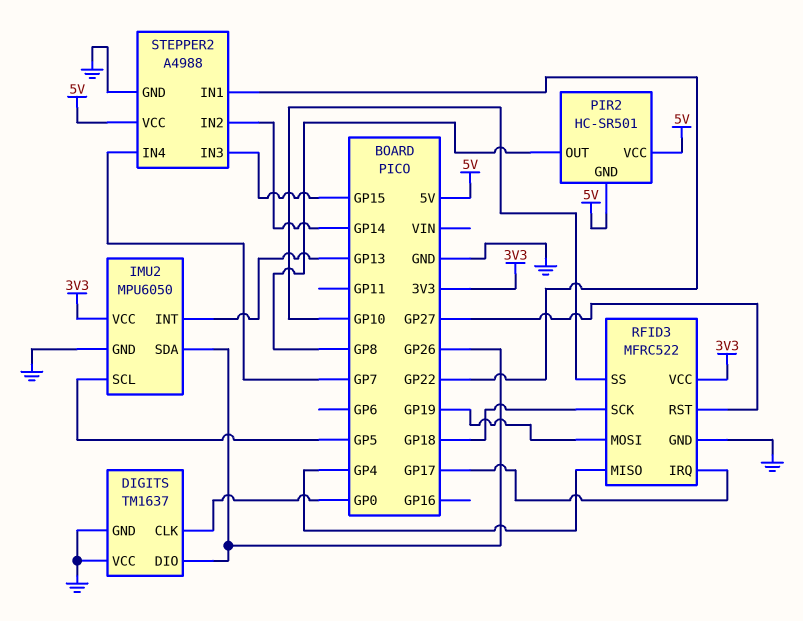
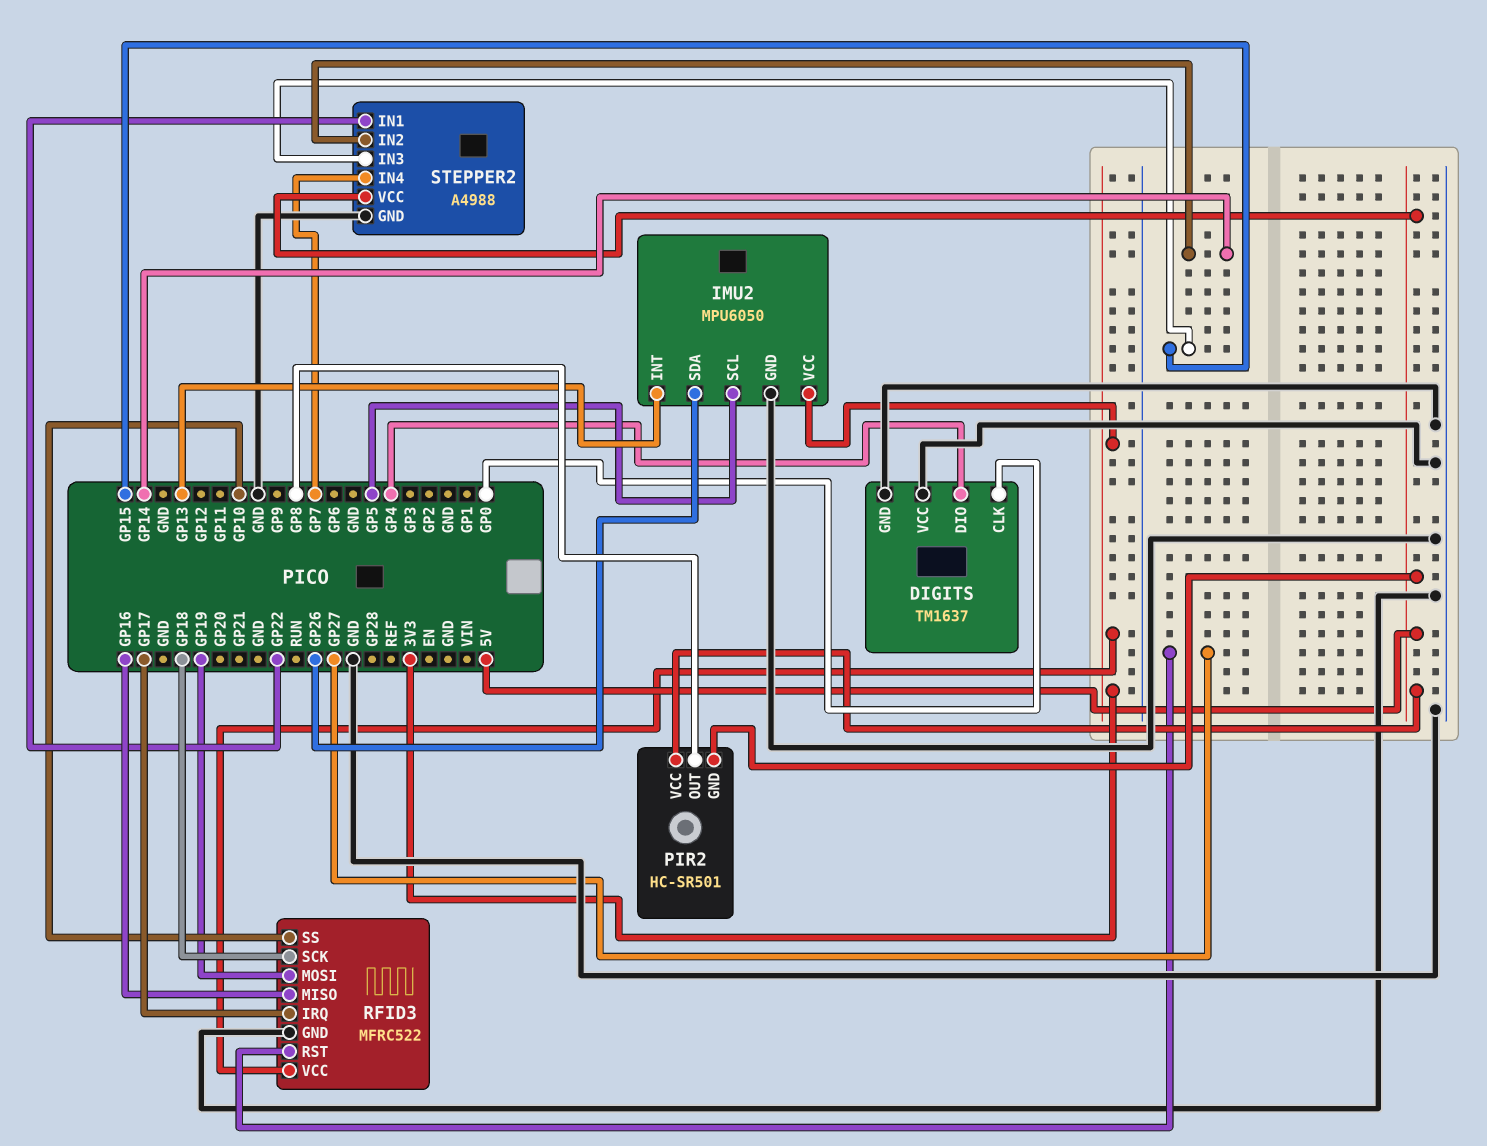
DIGITS pin DIO: GP26 -> GP4
RFID3 pin MISO: GP4 -> GP16

